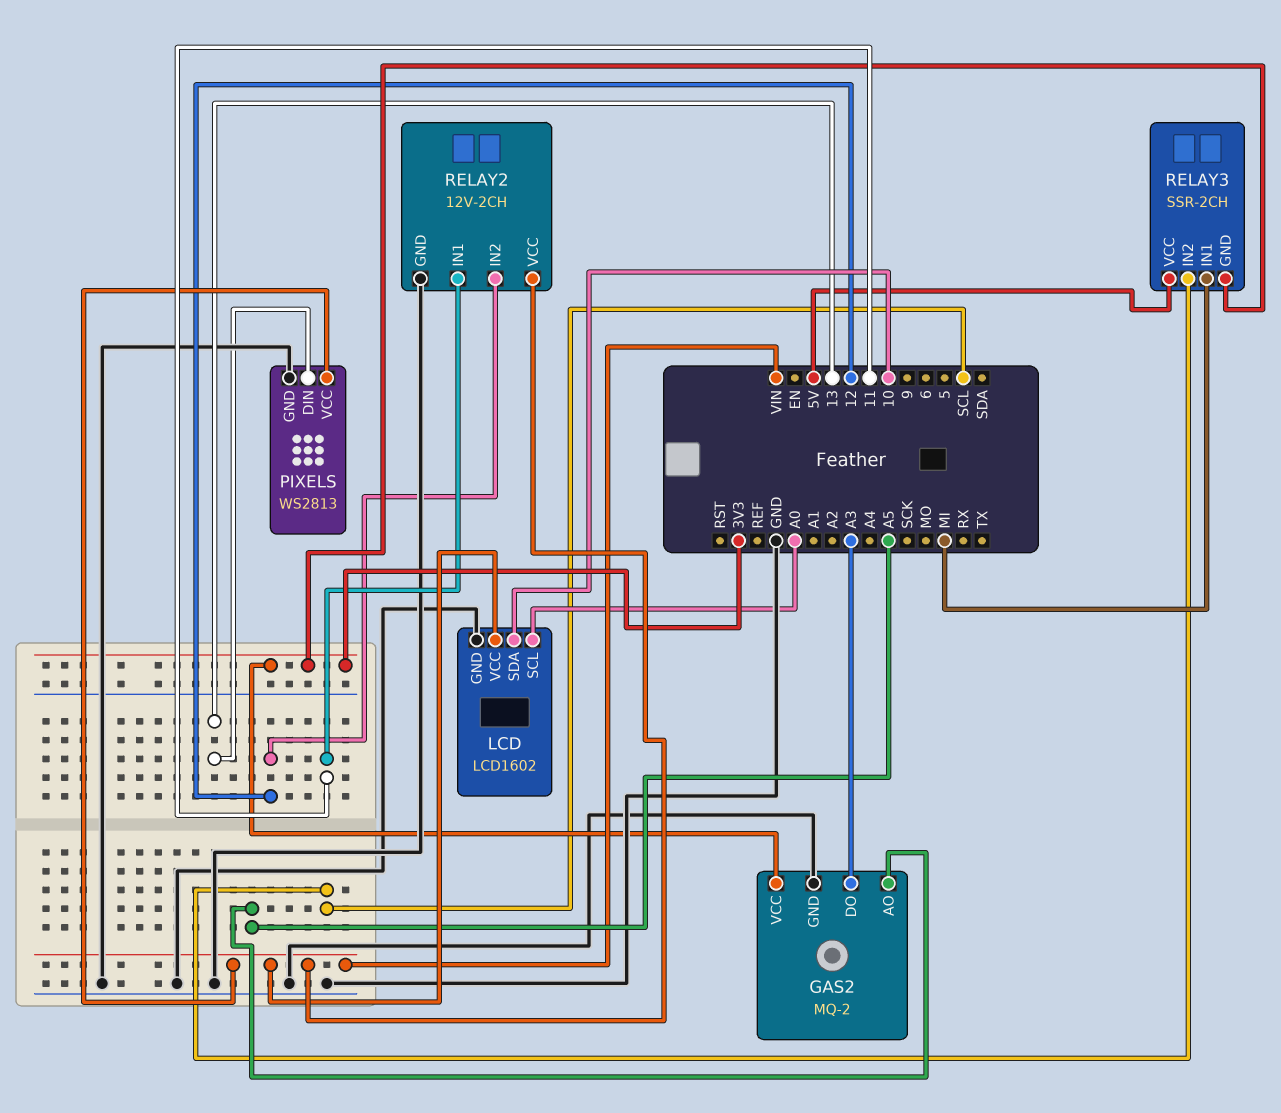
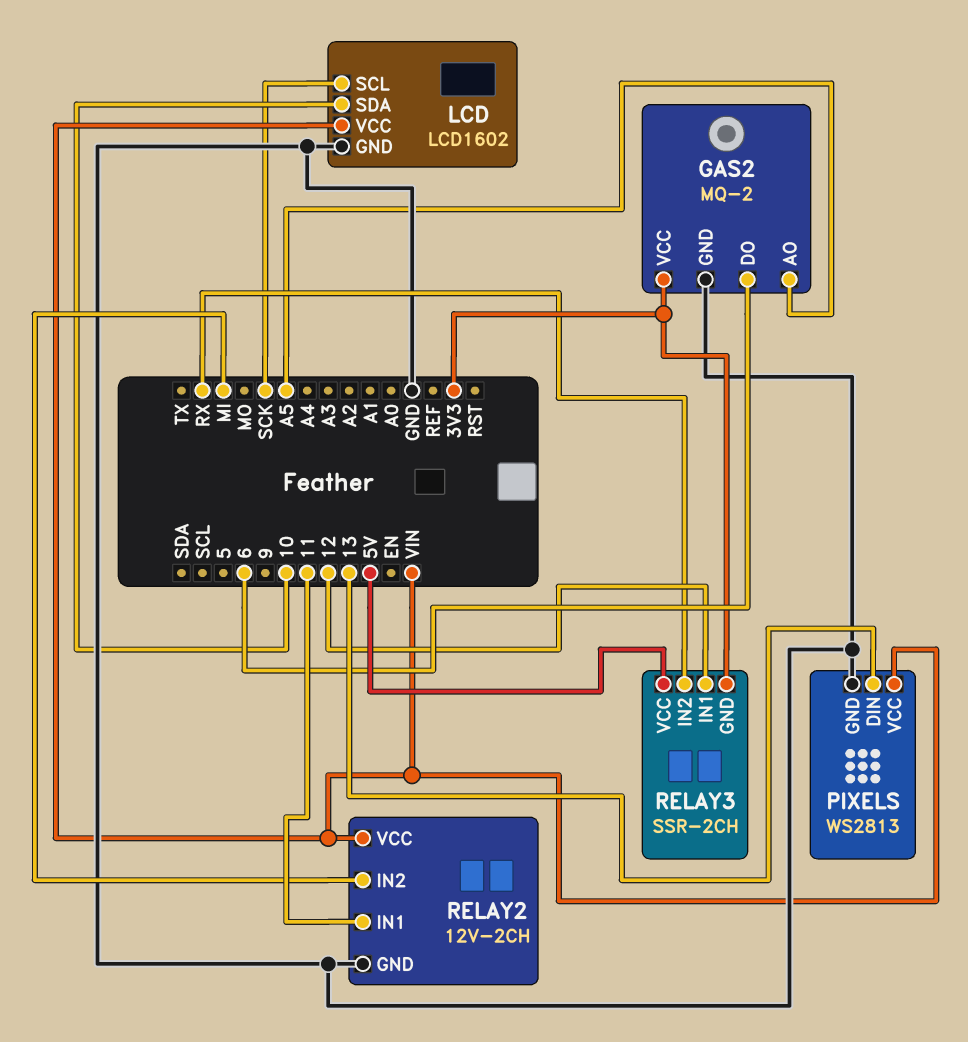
GAS2 pin DO: A3 -> 6
LCD pin SCL: A0 -> SCK
RELAY2 pin IN2: 12 -> MI
RELAY3 pin IN1: MI -> 12
RELAY3 pin IN2: SCL -> RX

